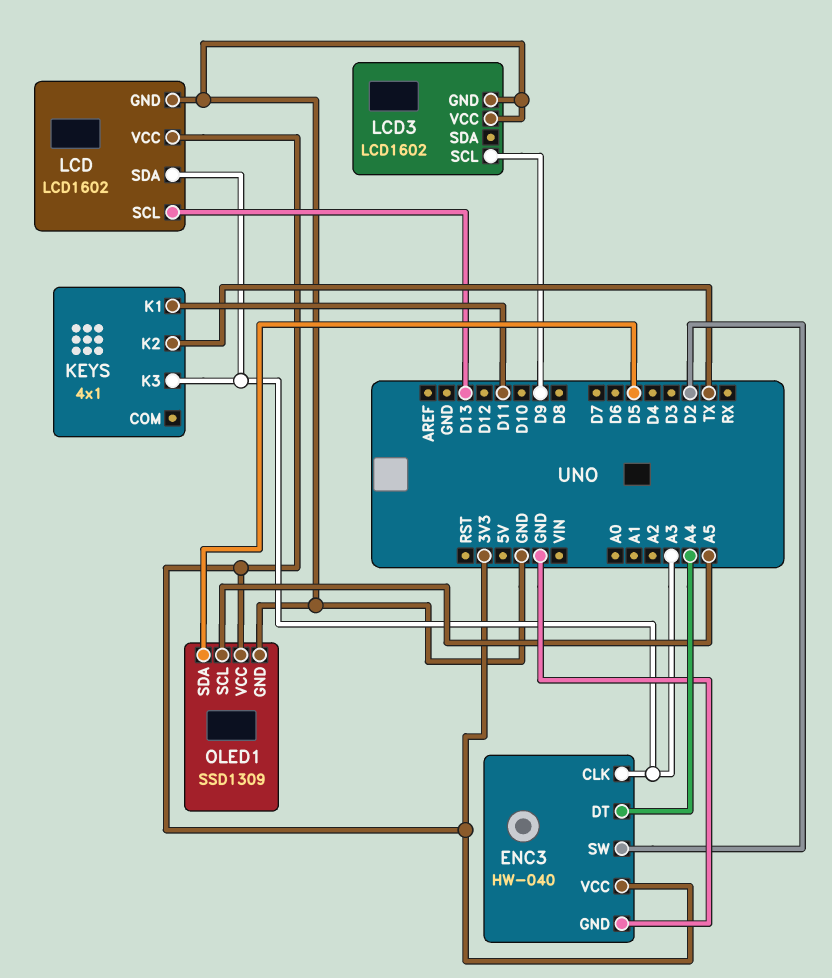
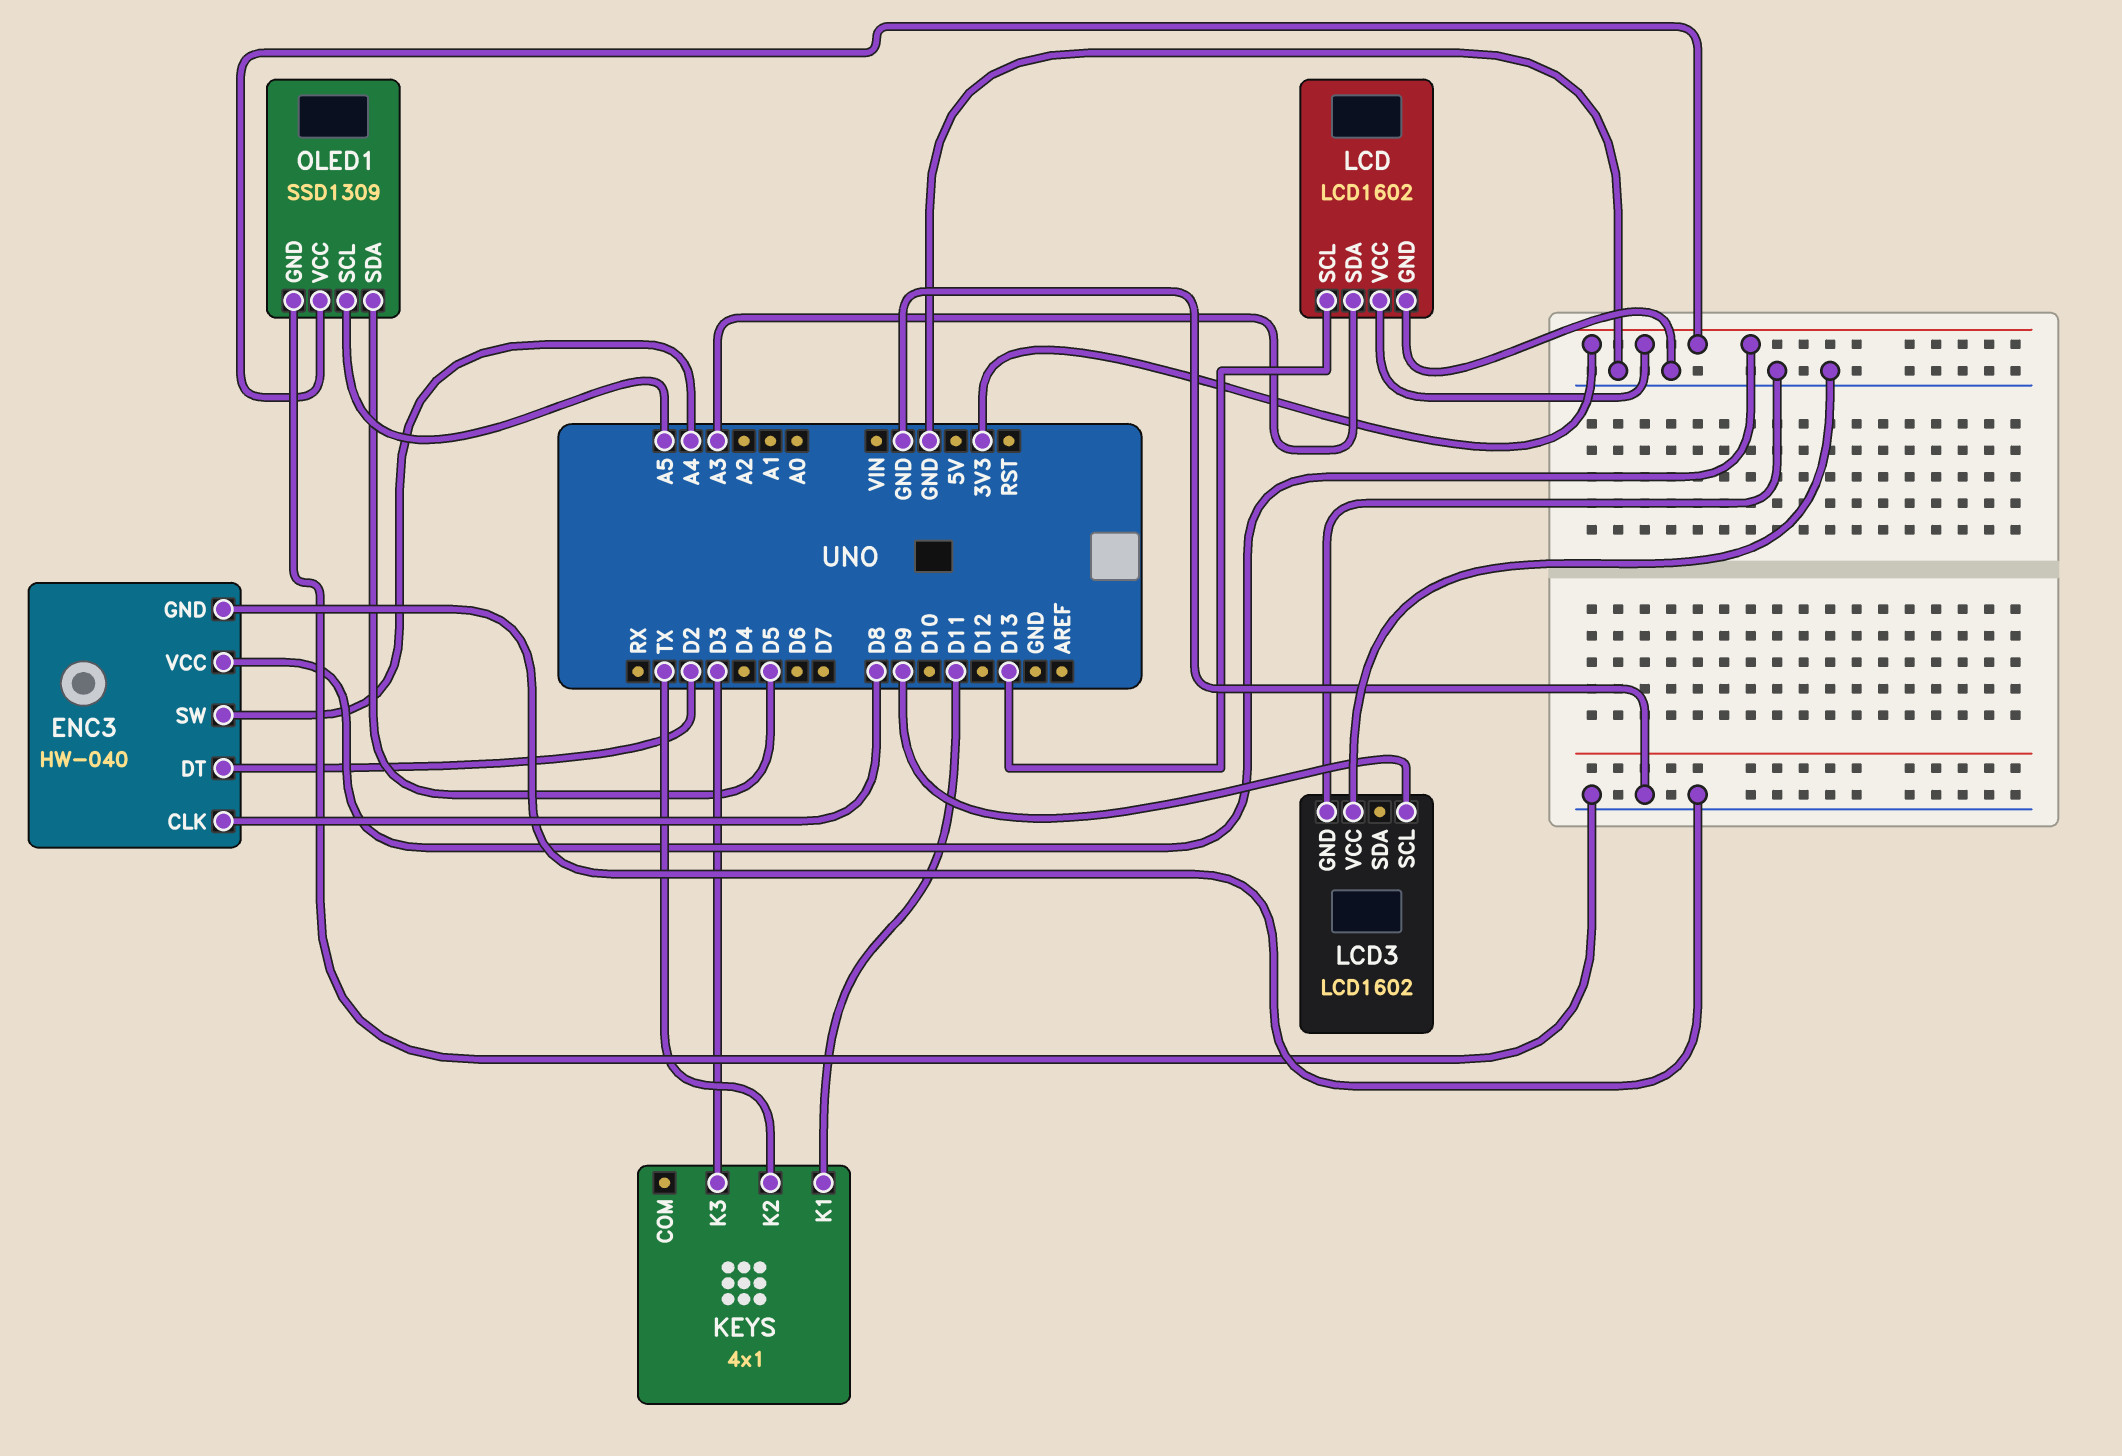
ENC3 pin CLK: A3 -> D8
ENC3 pin DT: A4 -> D2
ENC3 pin SW: D2 -> A4
KEYS pin K3: A3 -> D3

